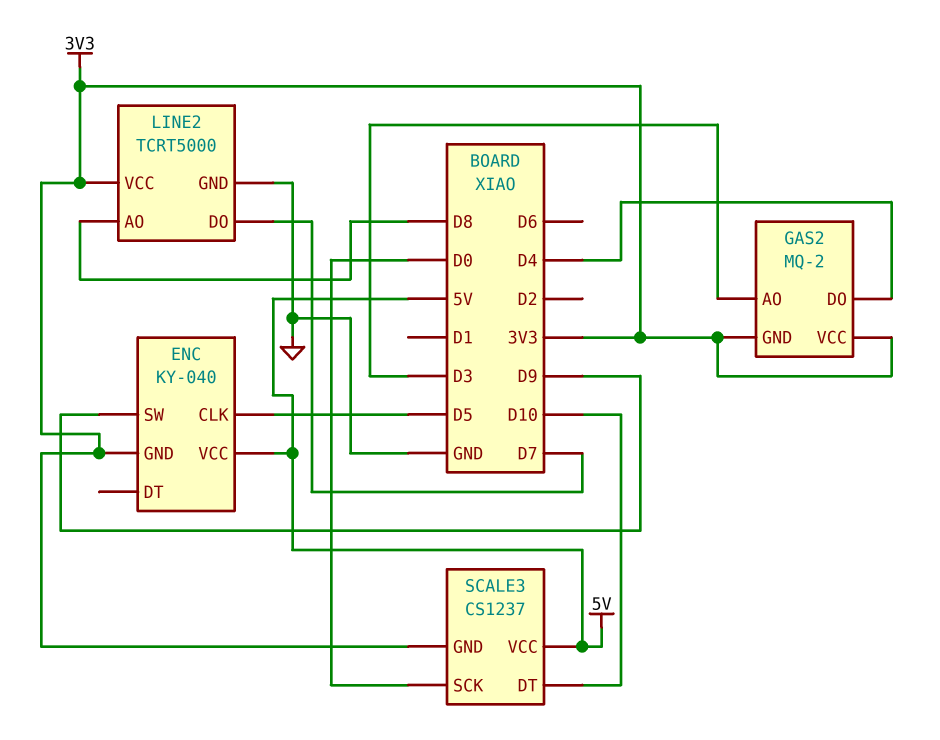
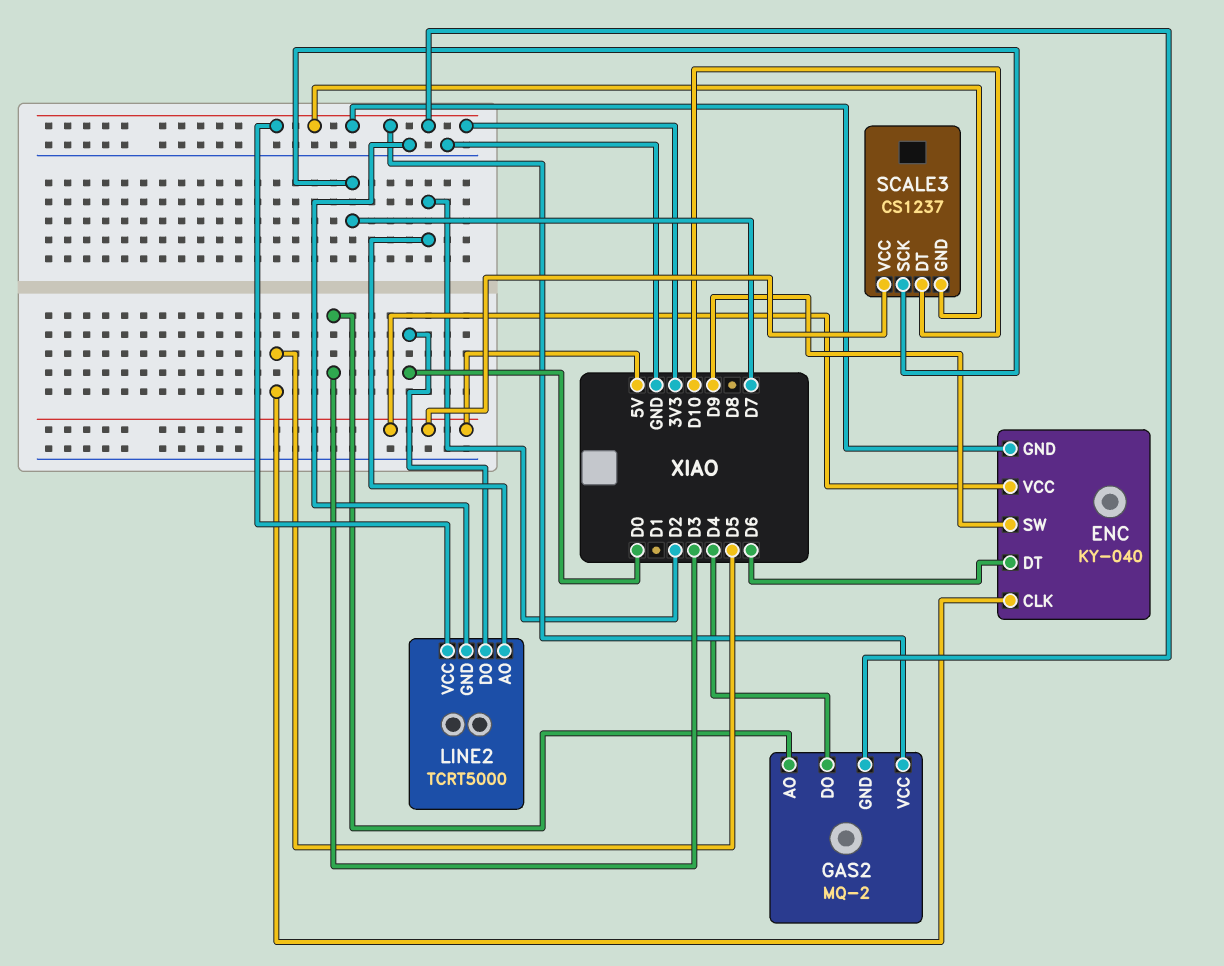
ENC pin DT: none -> D6
LINE2 pin AO: D8 -> D2
LINE2 pin DO: D7 -> D0
SCALE3 pin SCK: D0 -> D7

